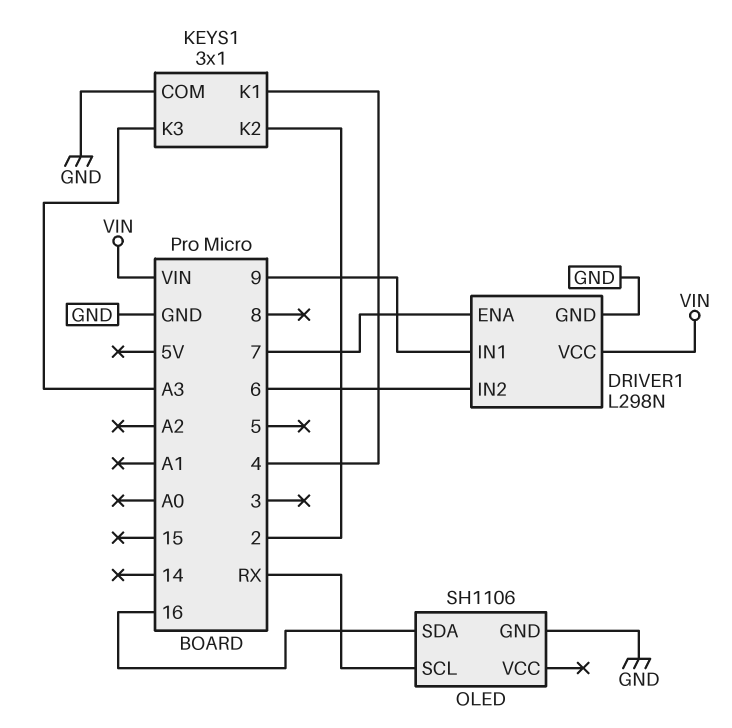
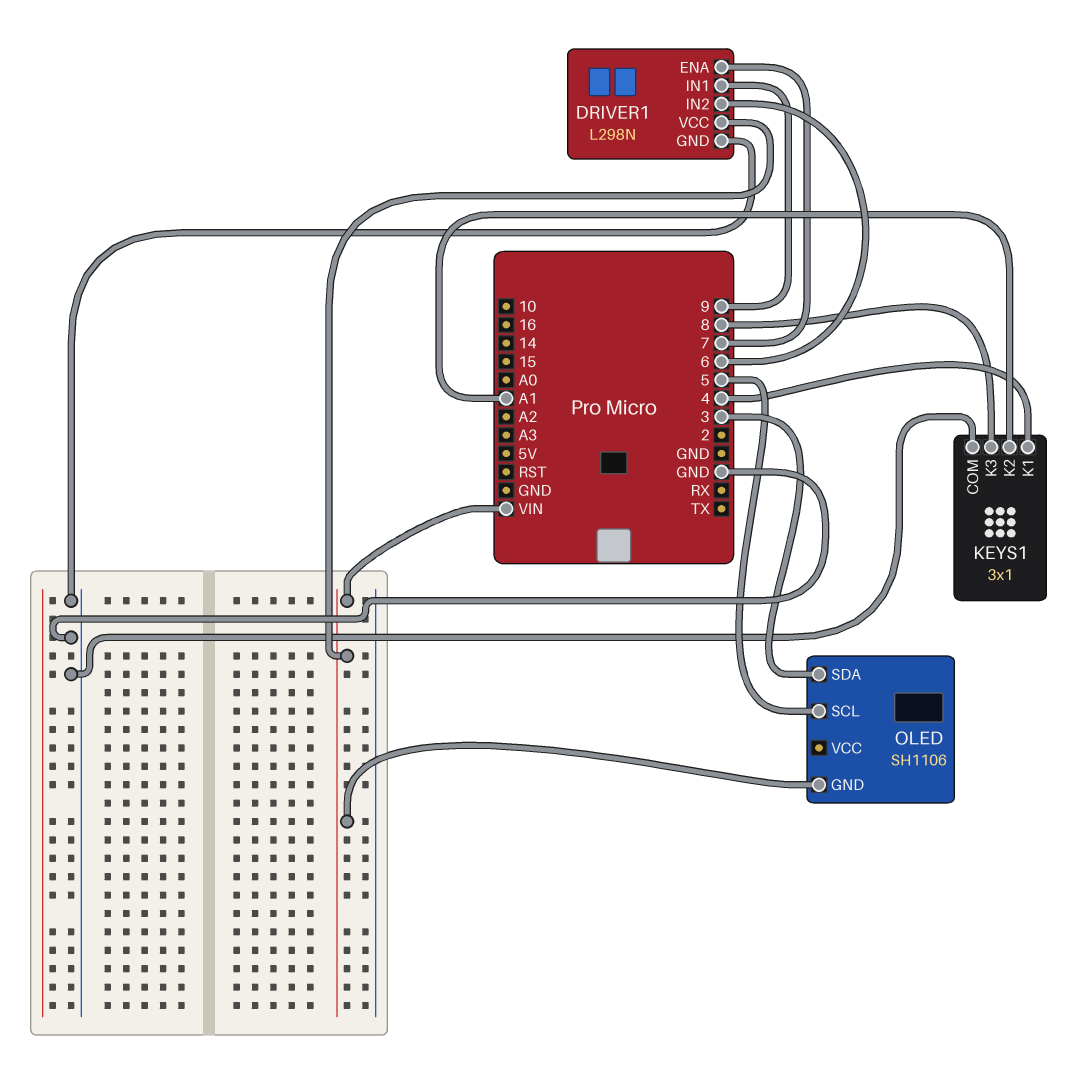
KEYS1 pin K2: 2 -> A1
KEYS1 pin K3: A3 -> 8
OLED pin GND: GND -> VIN
OLED pin SCL: RX -> 5
OLED pin SDA: 16 -> 3

